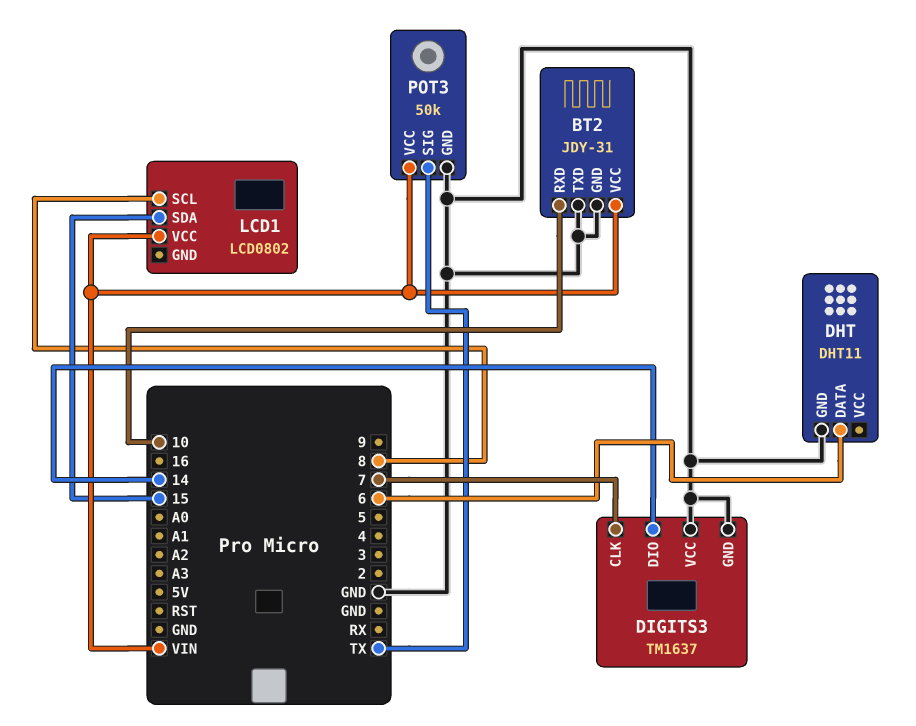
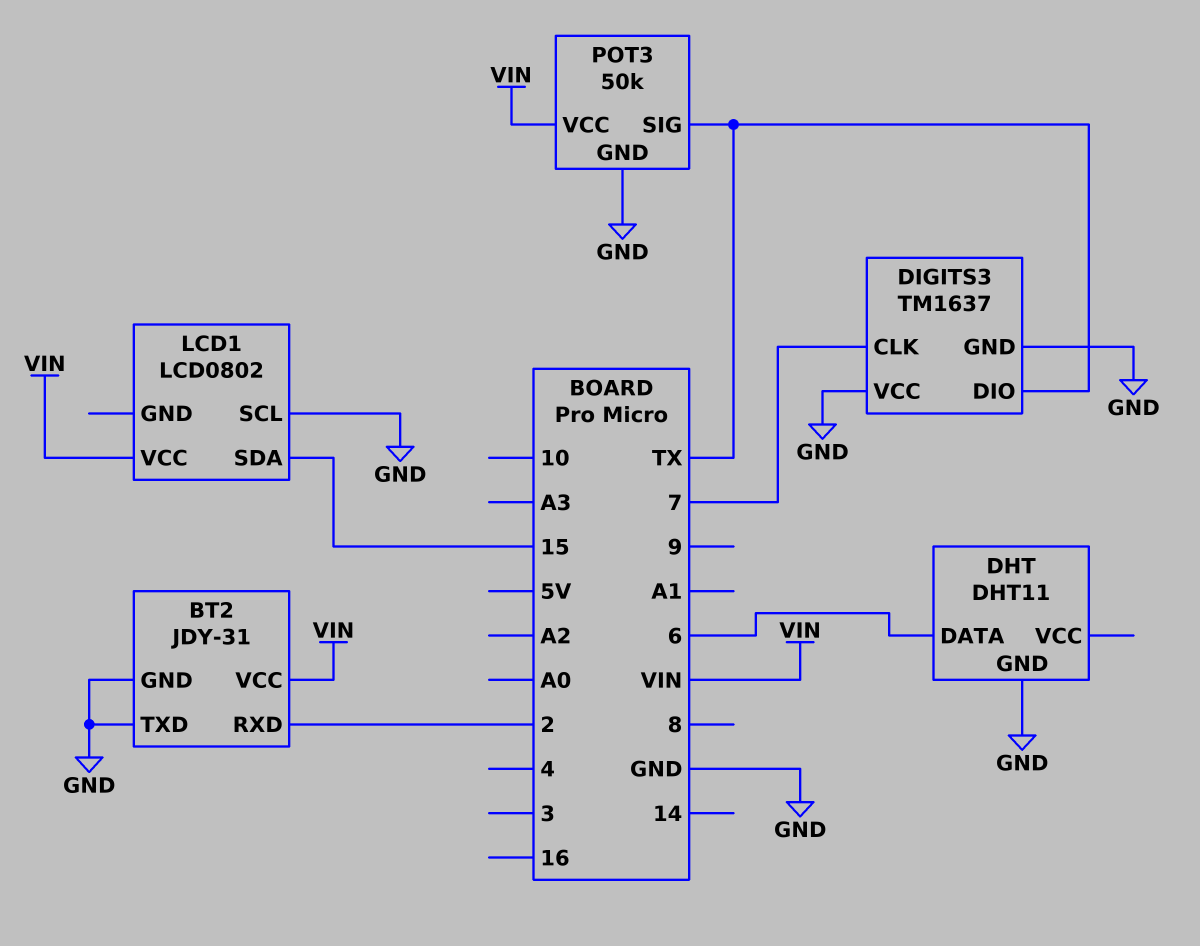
BT2 pin RXD: 10 -> 2
DIGITS3 pin DIO: 14 -> TX
LCD1 pin SCL: 8 -> GND

